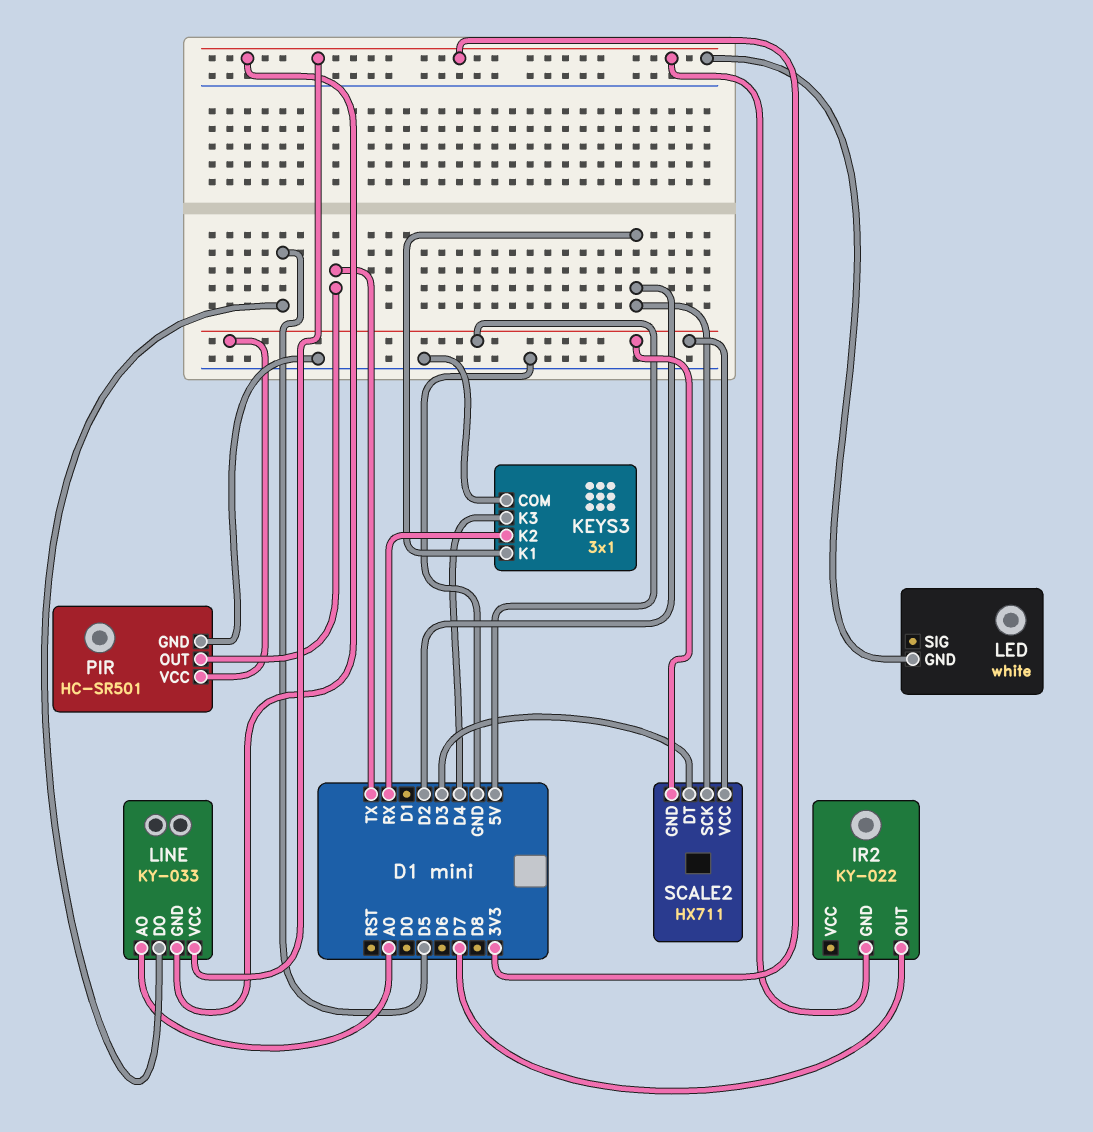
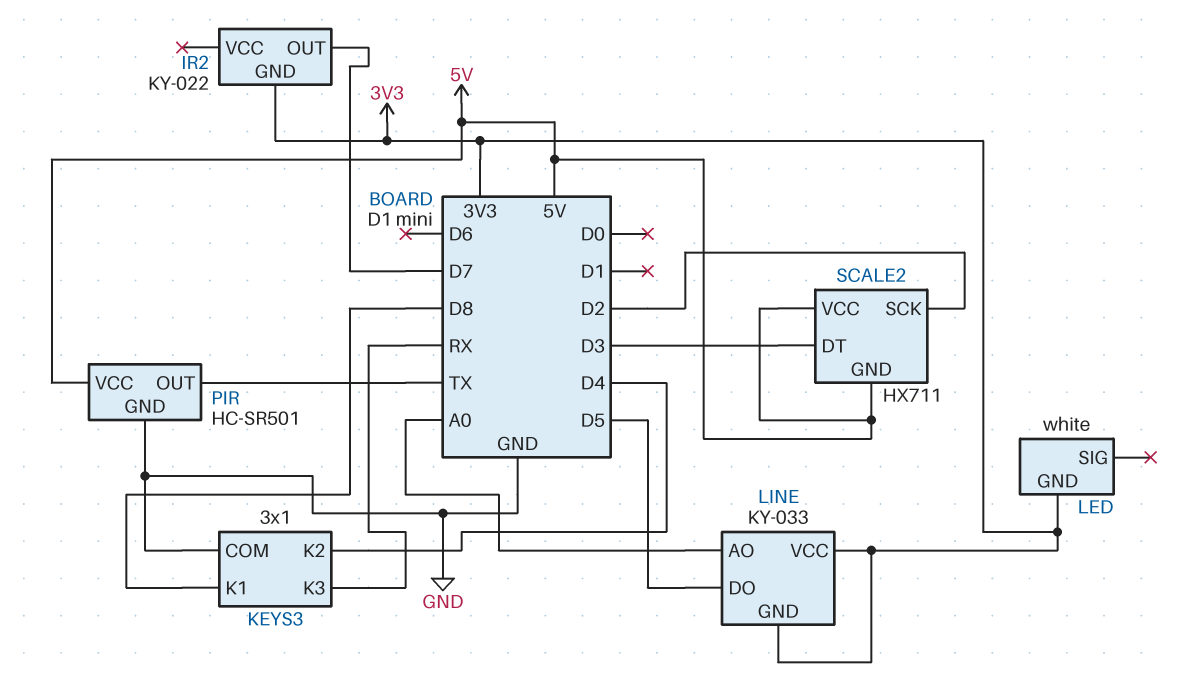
KEYS3 pin K1: D2 -> D8
KEYS3 pin K2: RX -> D4
KEYS3 pin K3: D4 -> RX

